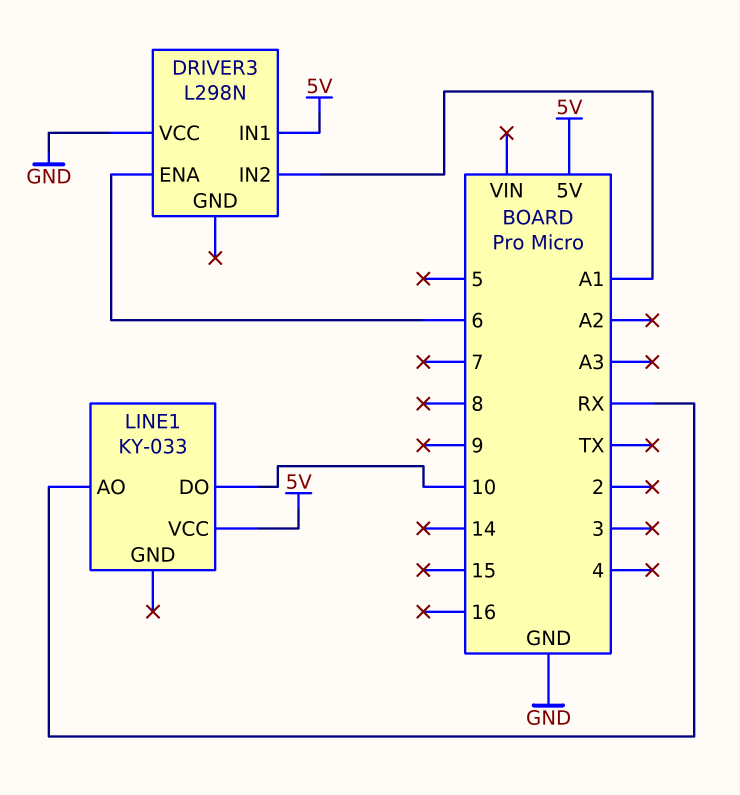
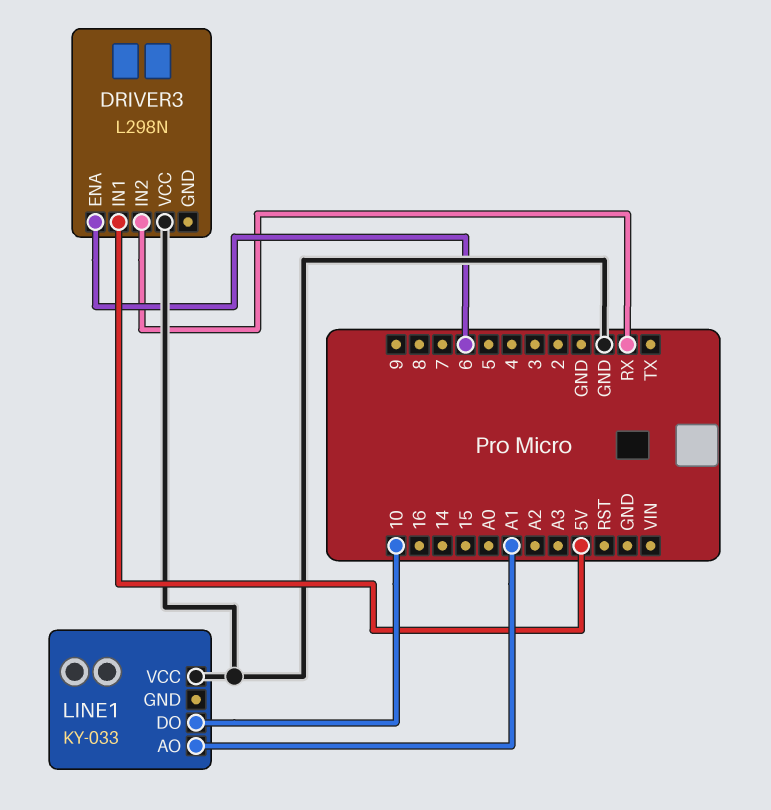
DRIVER3 pin IN2: A1 -> RX
LINE1 pin AO: RX -> A1
LINE1 pin VCC: 5V -> GND

